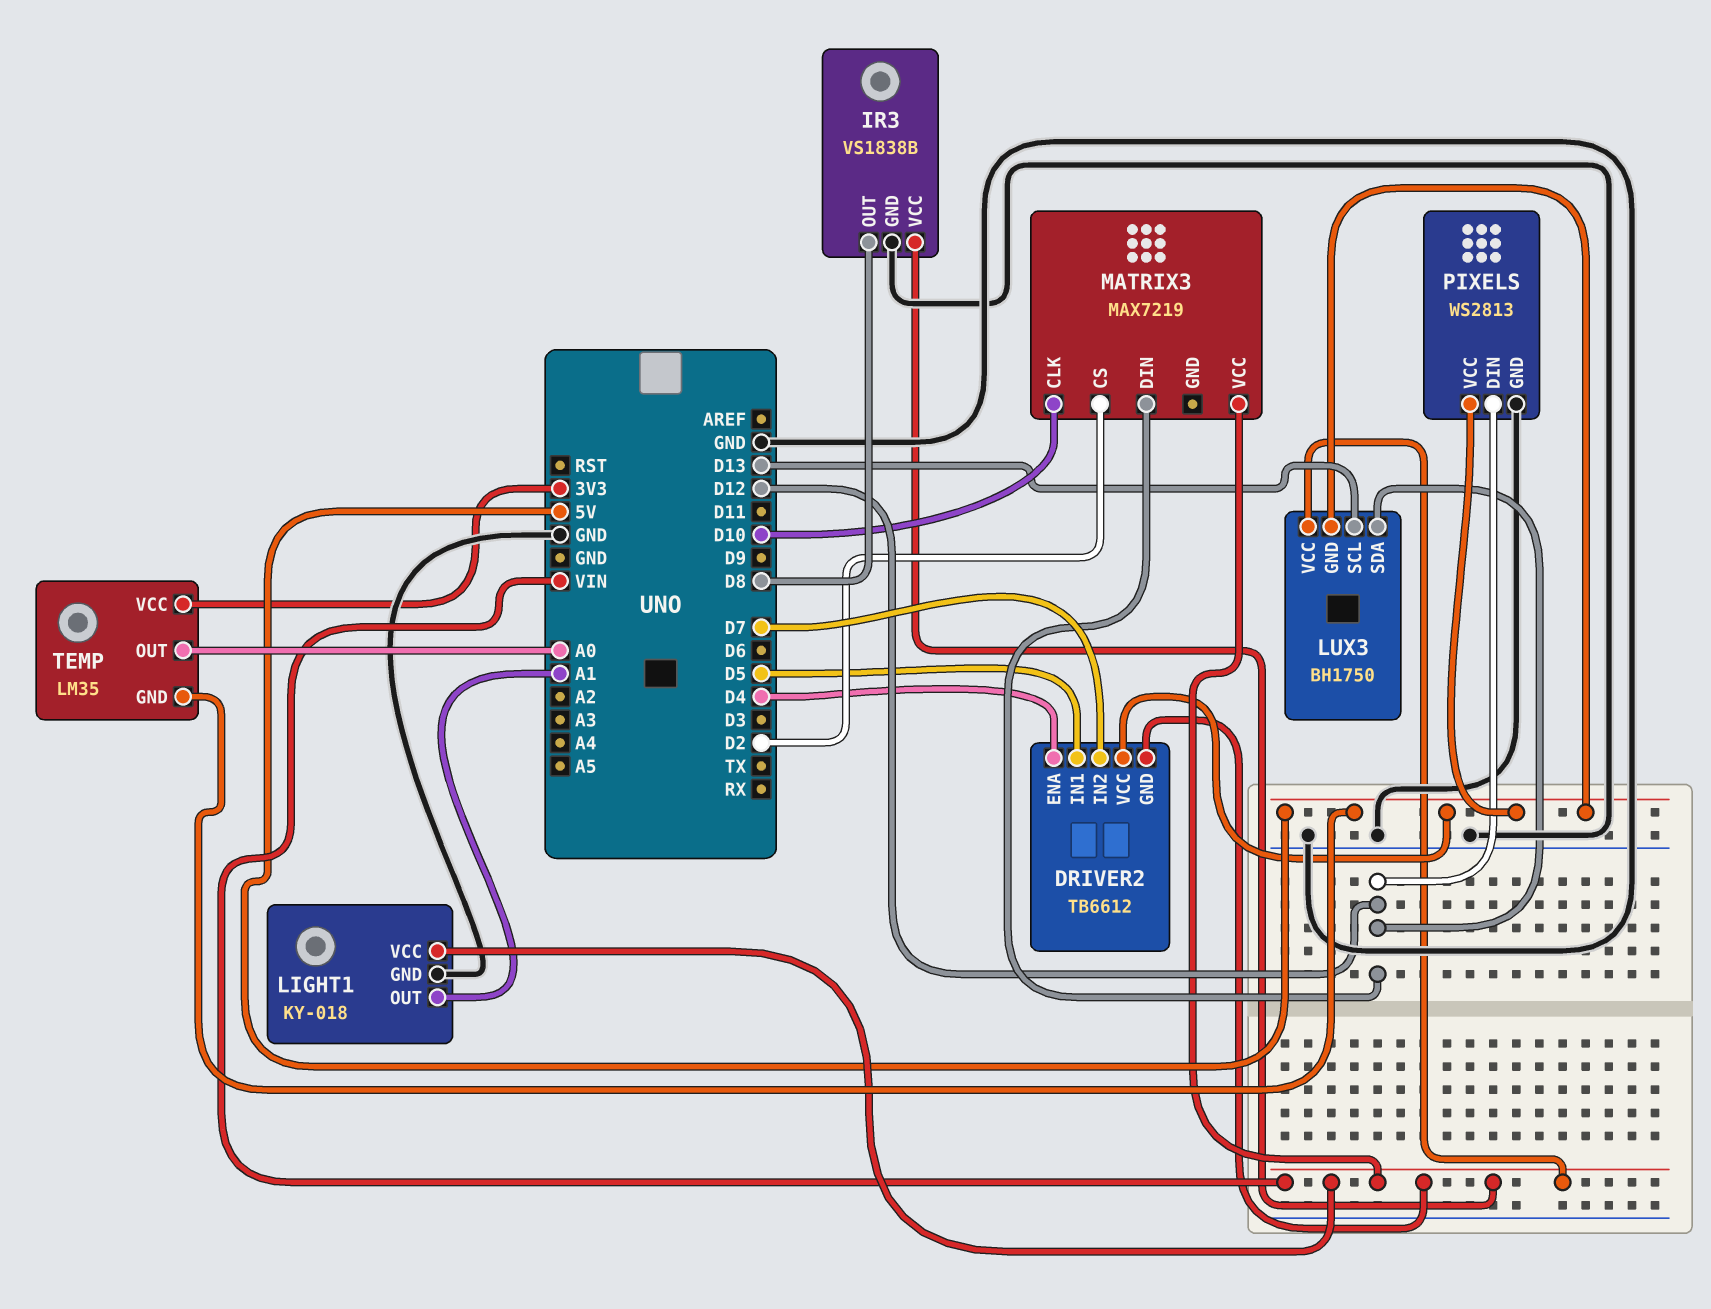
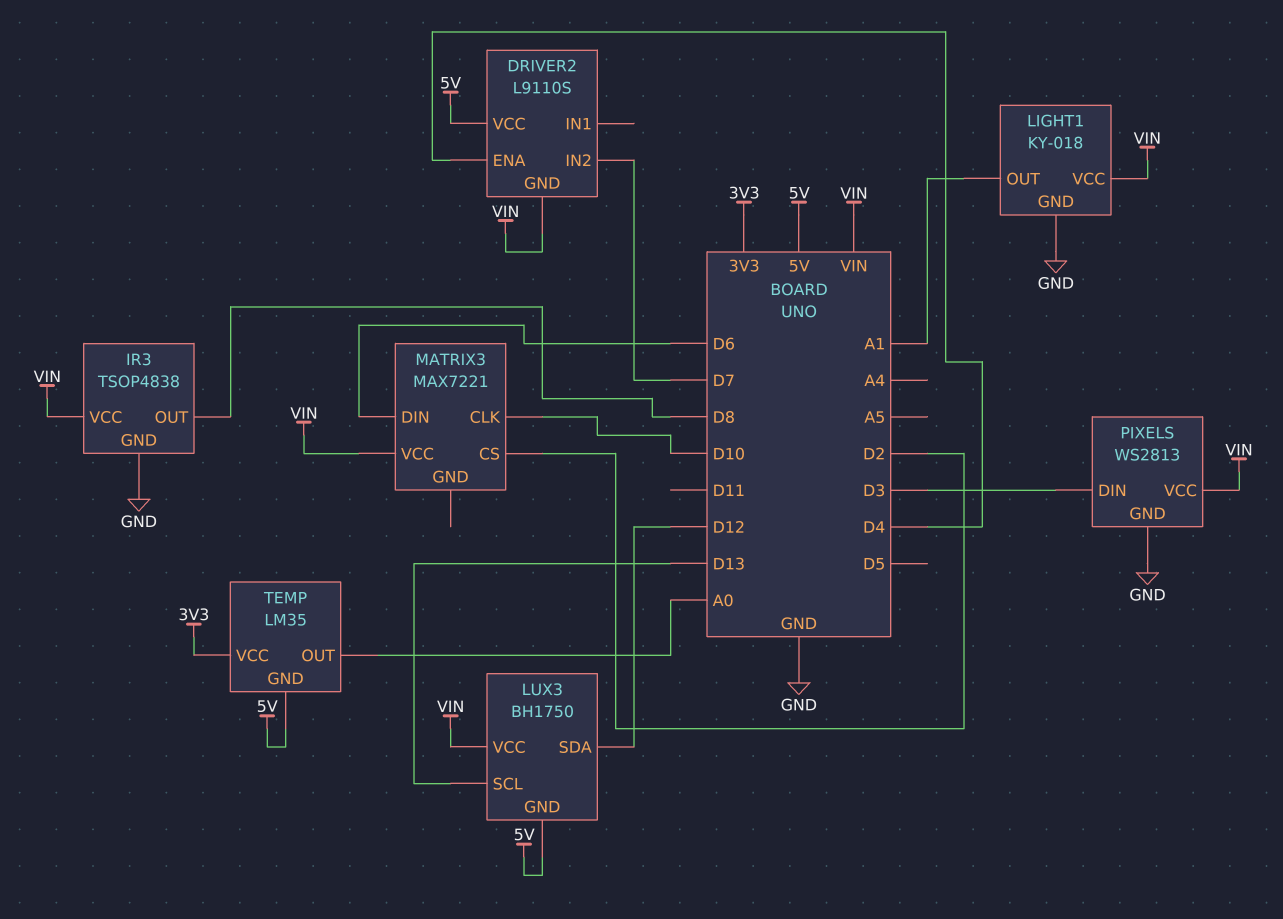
DRIVER2: TB6612 -> L9110S
DRIVER2 pin IN1: D5 -> none
IR3: VS1838B -> TSOP4838
MATRIX3: MAX7219 -> MAX7221
MATRIX3 pin DIN: D12 -> D6
PIXELS pin DIN: D12 -> D3
PIXELS pin VCC: 5V -> VIN

